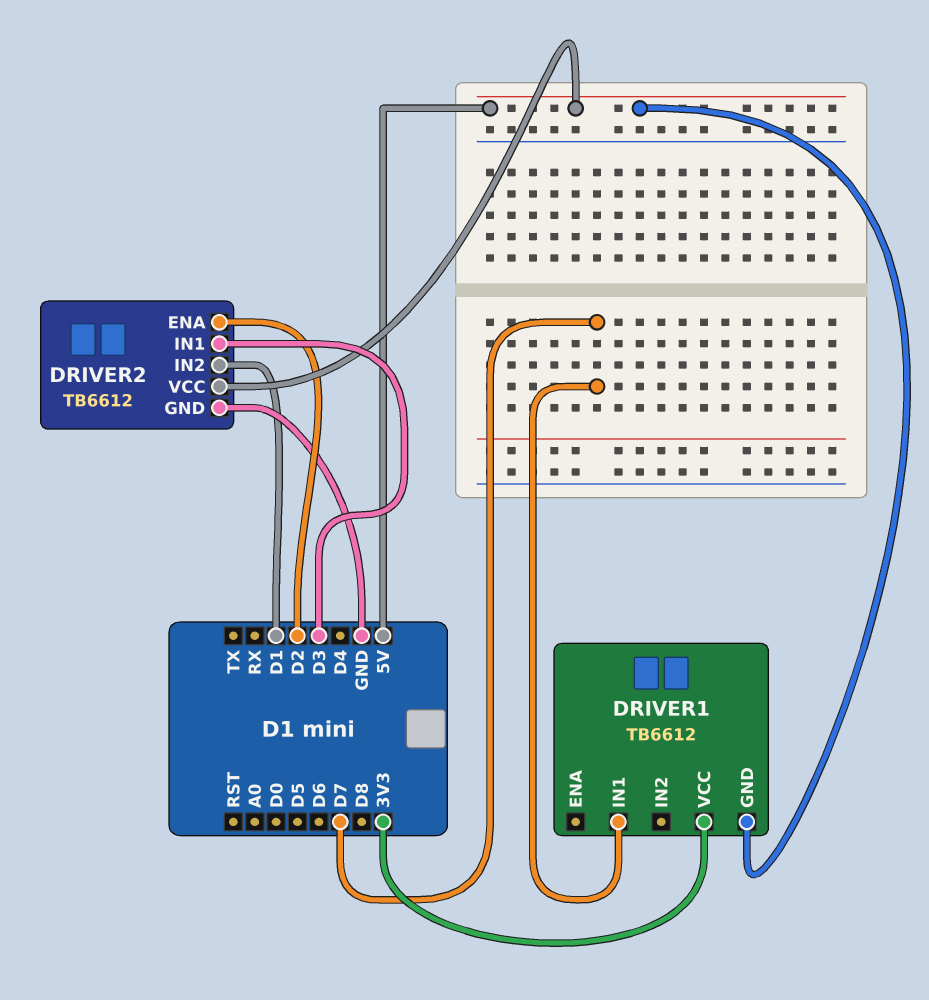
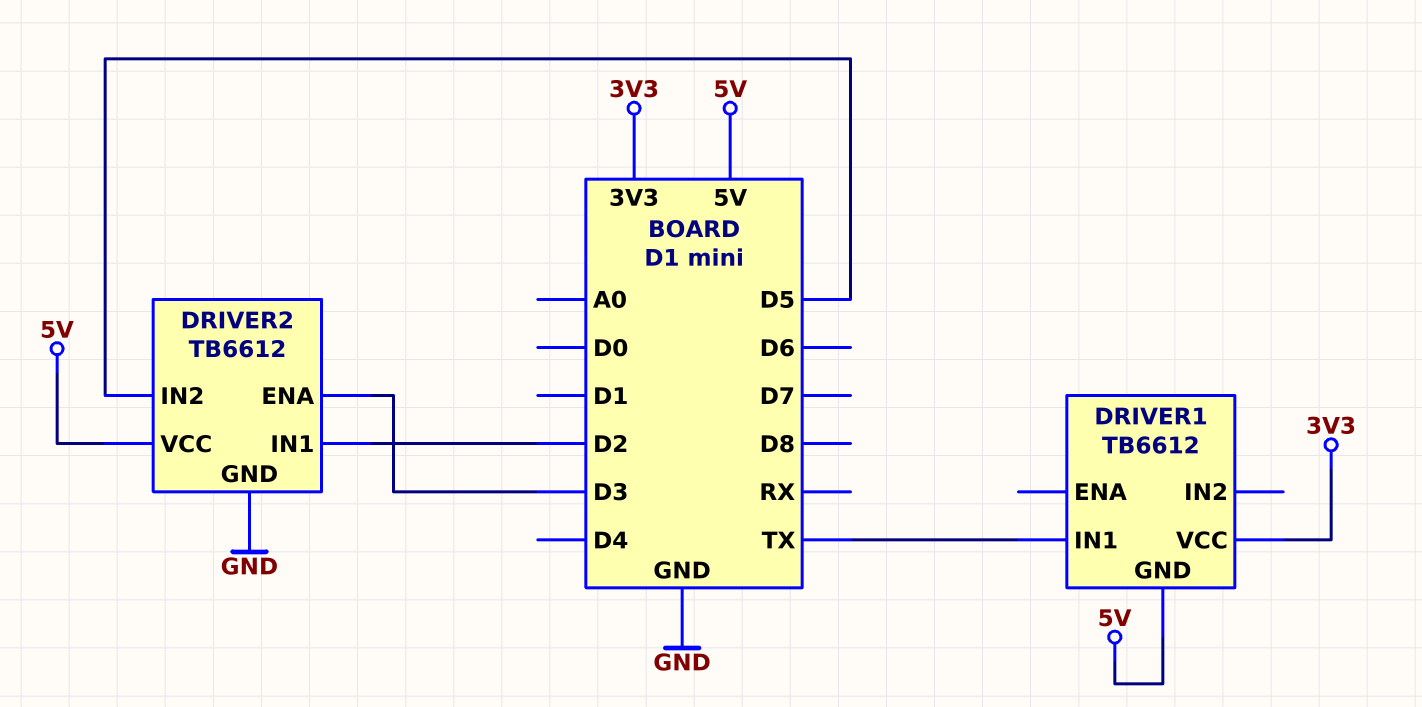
DRIVER1 pin IN1: D7 -> TX
DRIVER2 pin ENA: D2 -> D3
DRIVER2 pin IN1: D3 -> D2
DRIVER2 pin IN2: D1 -> D5

